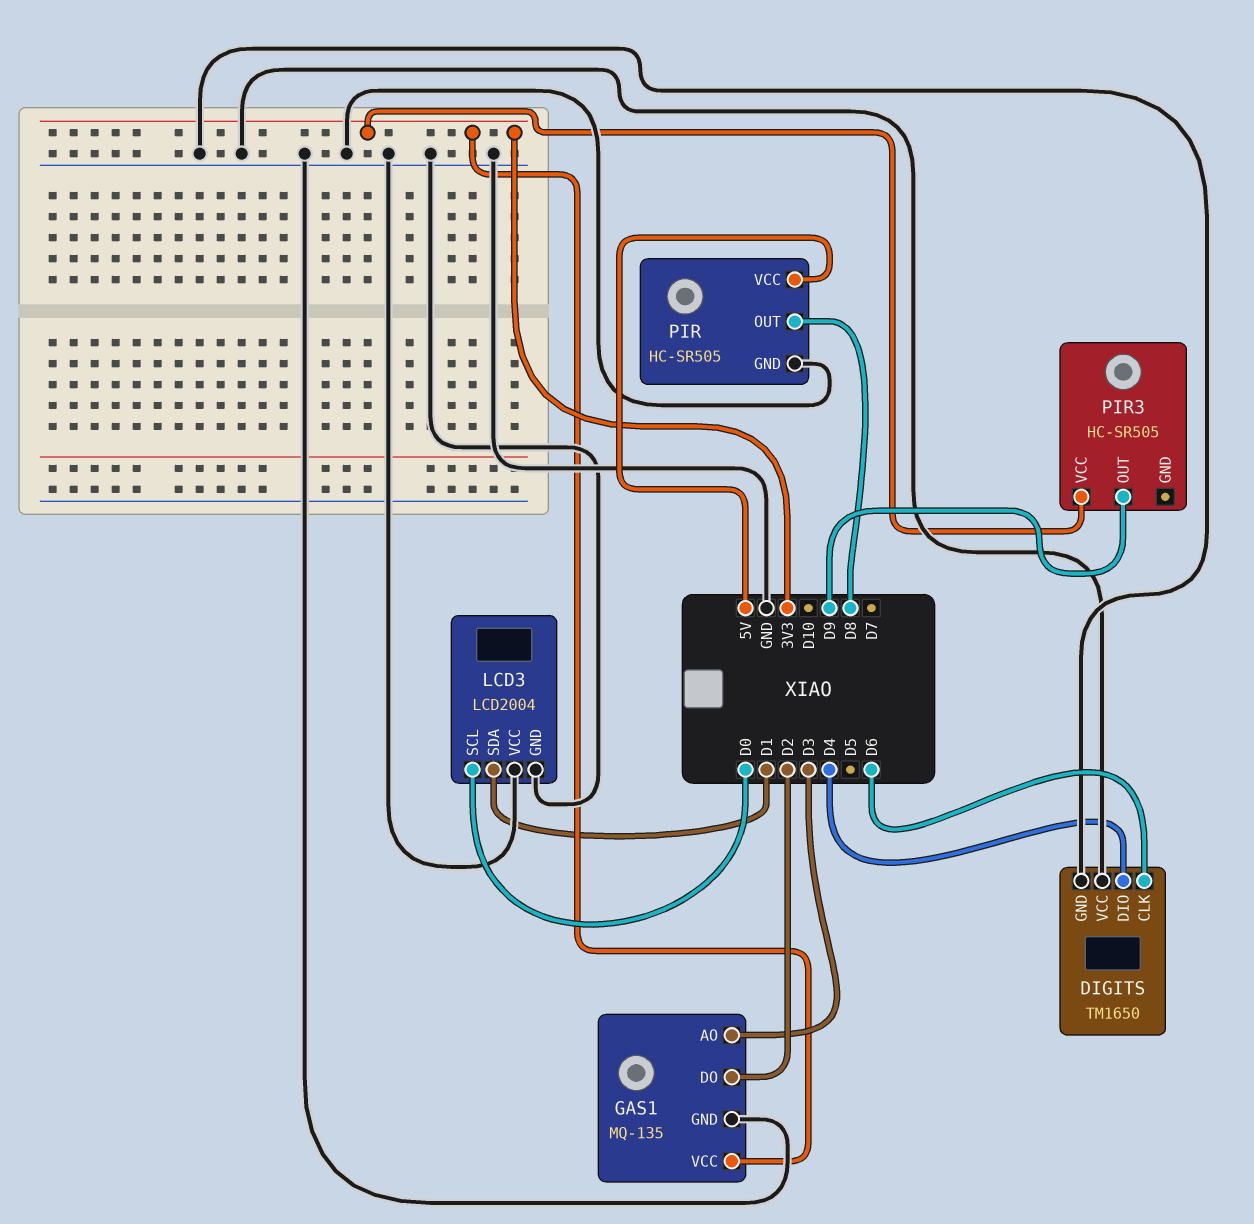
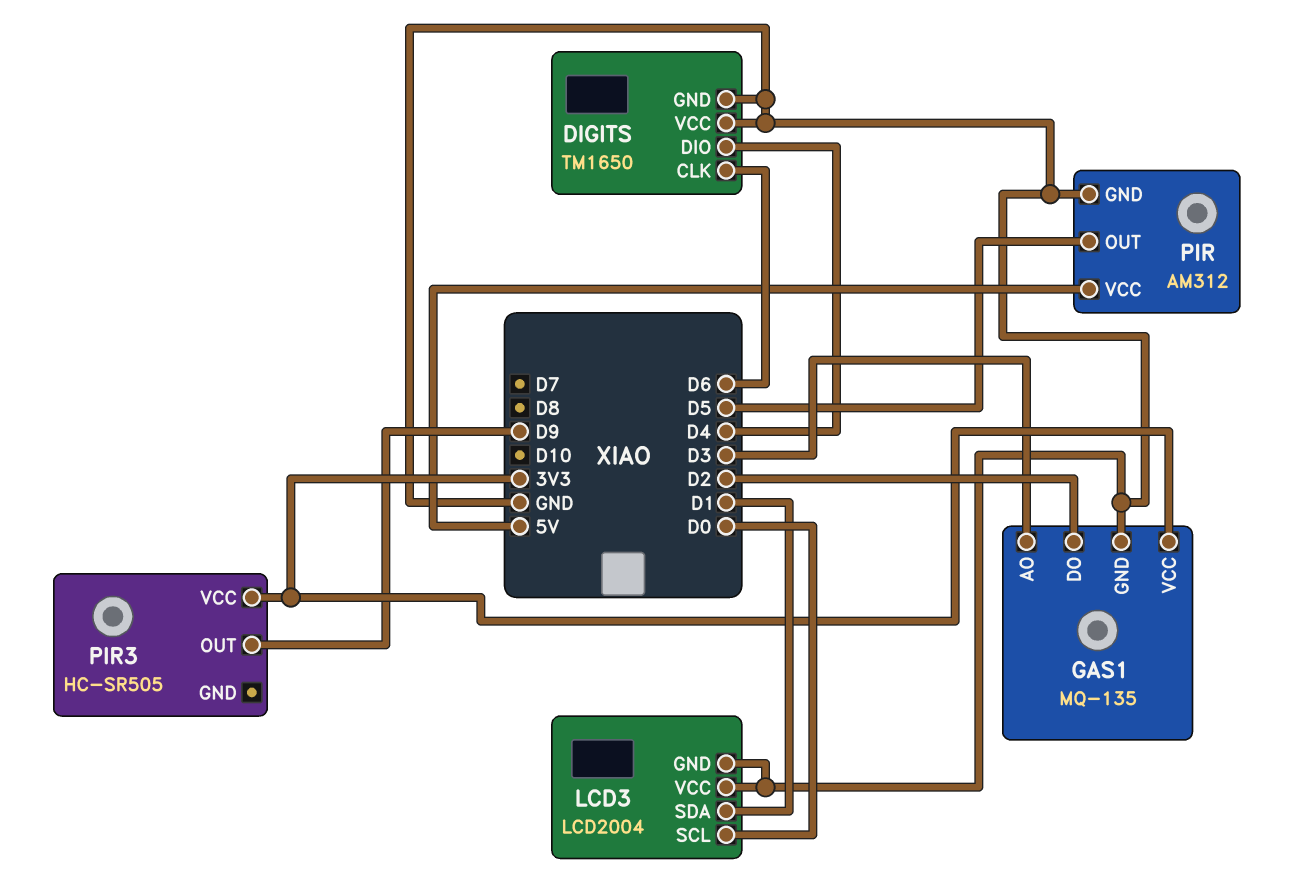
PIR: HC-SR505 -> AM312
PIR pin OUT: D8 -> D5

